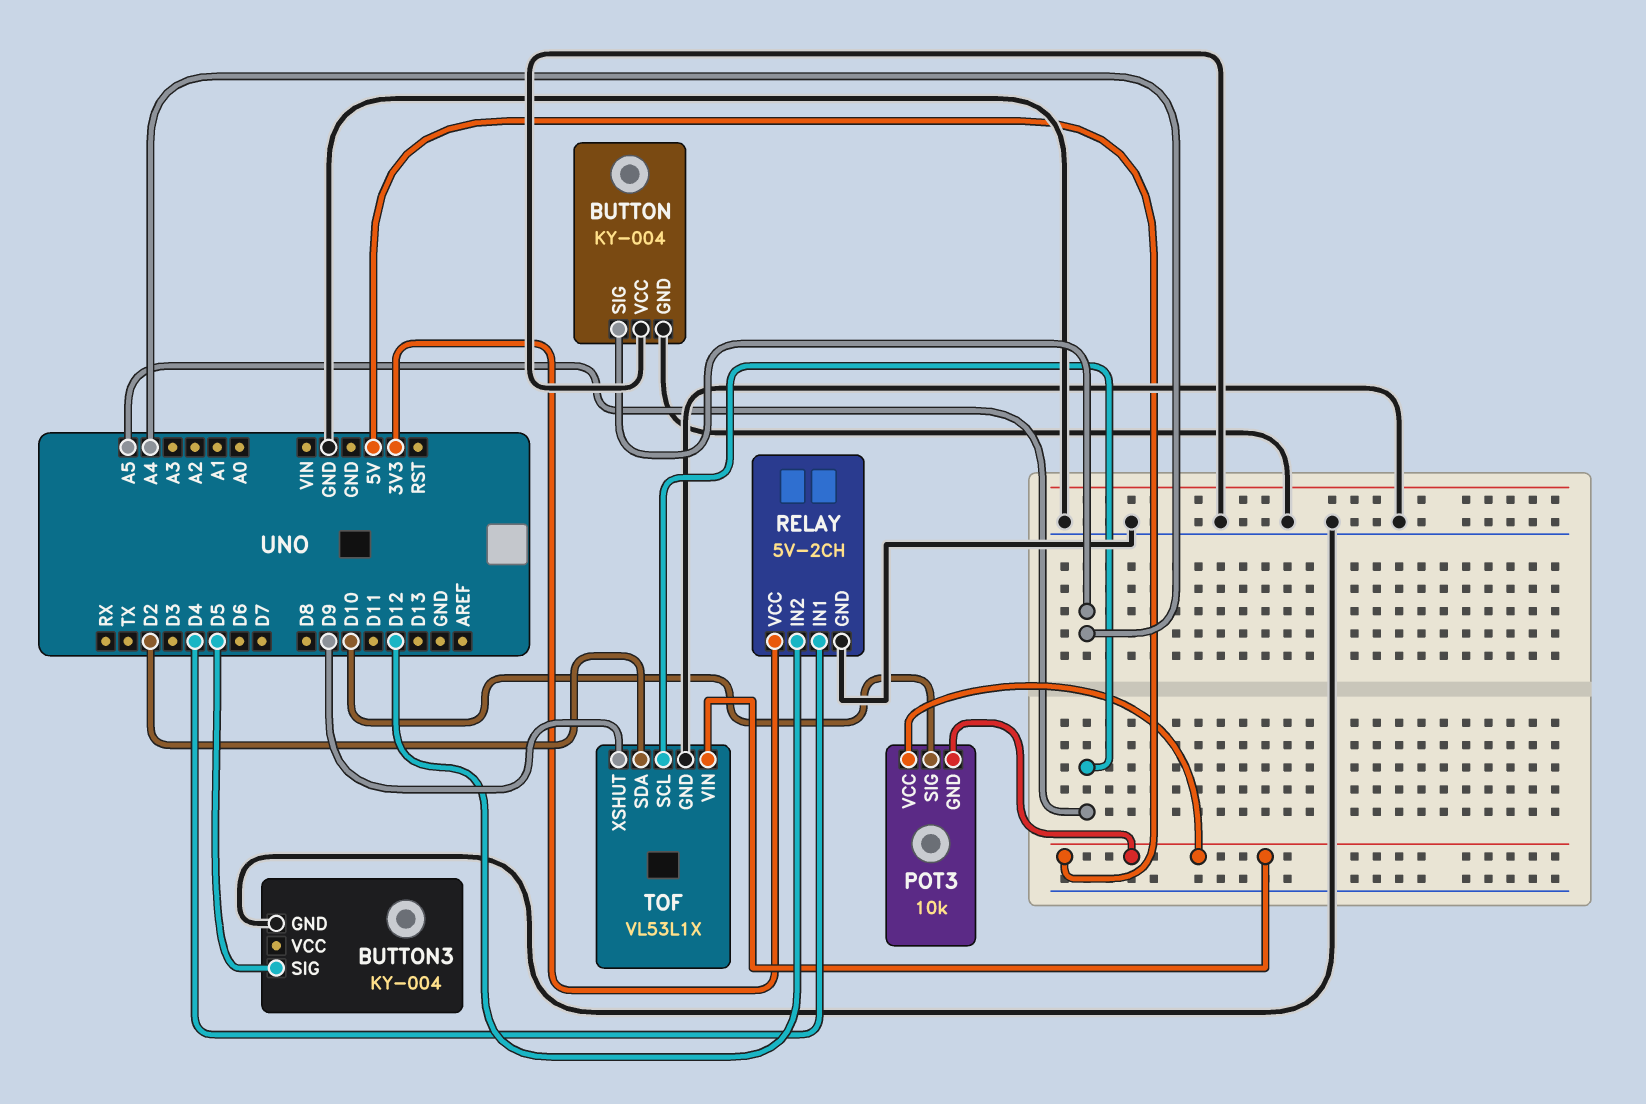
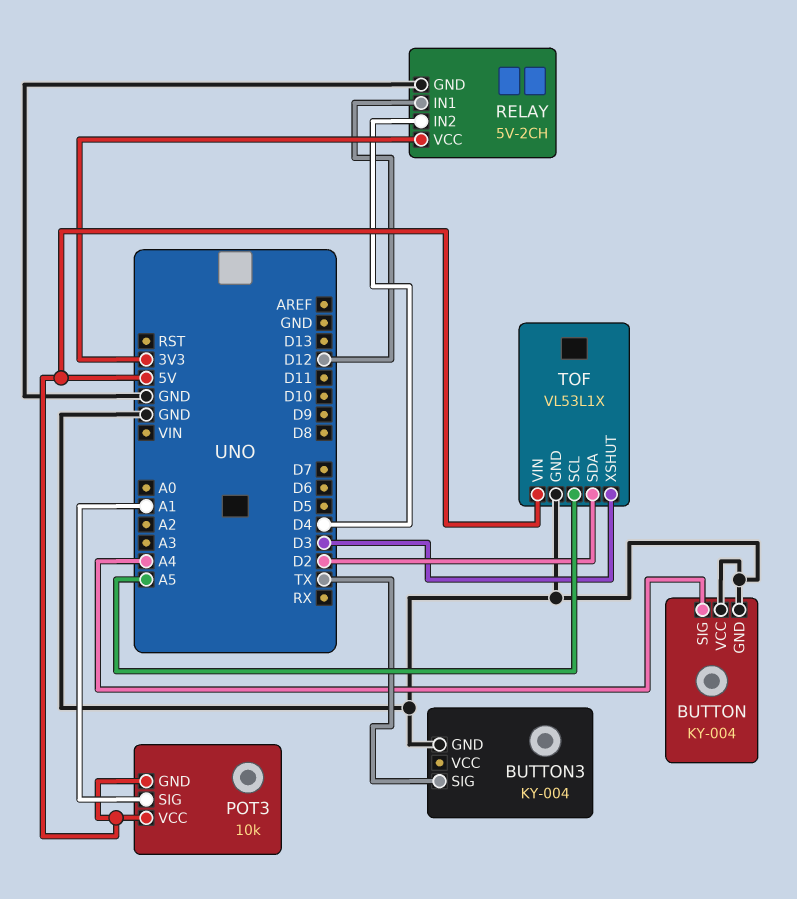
BUTTON3 pin SIG: D5 -> TX
POT3 pin SIG: D10 -> A1
RELAY pin IN1: D4 -> D12
RELAY pin IN2: D12 -> D4
TOF pin XSHUT: D9 -> D3

